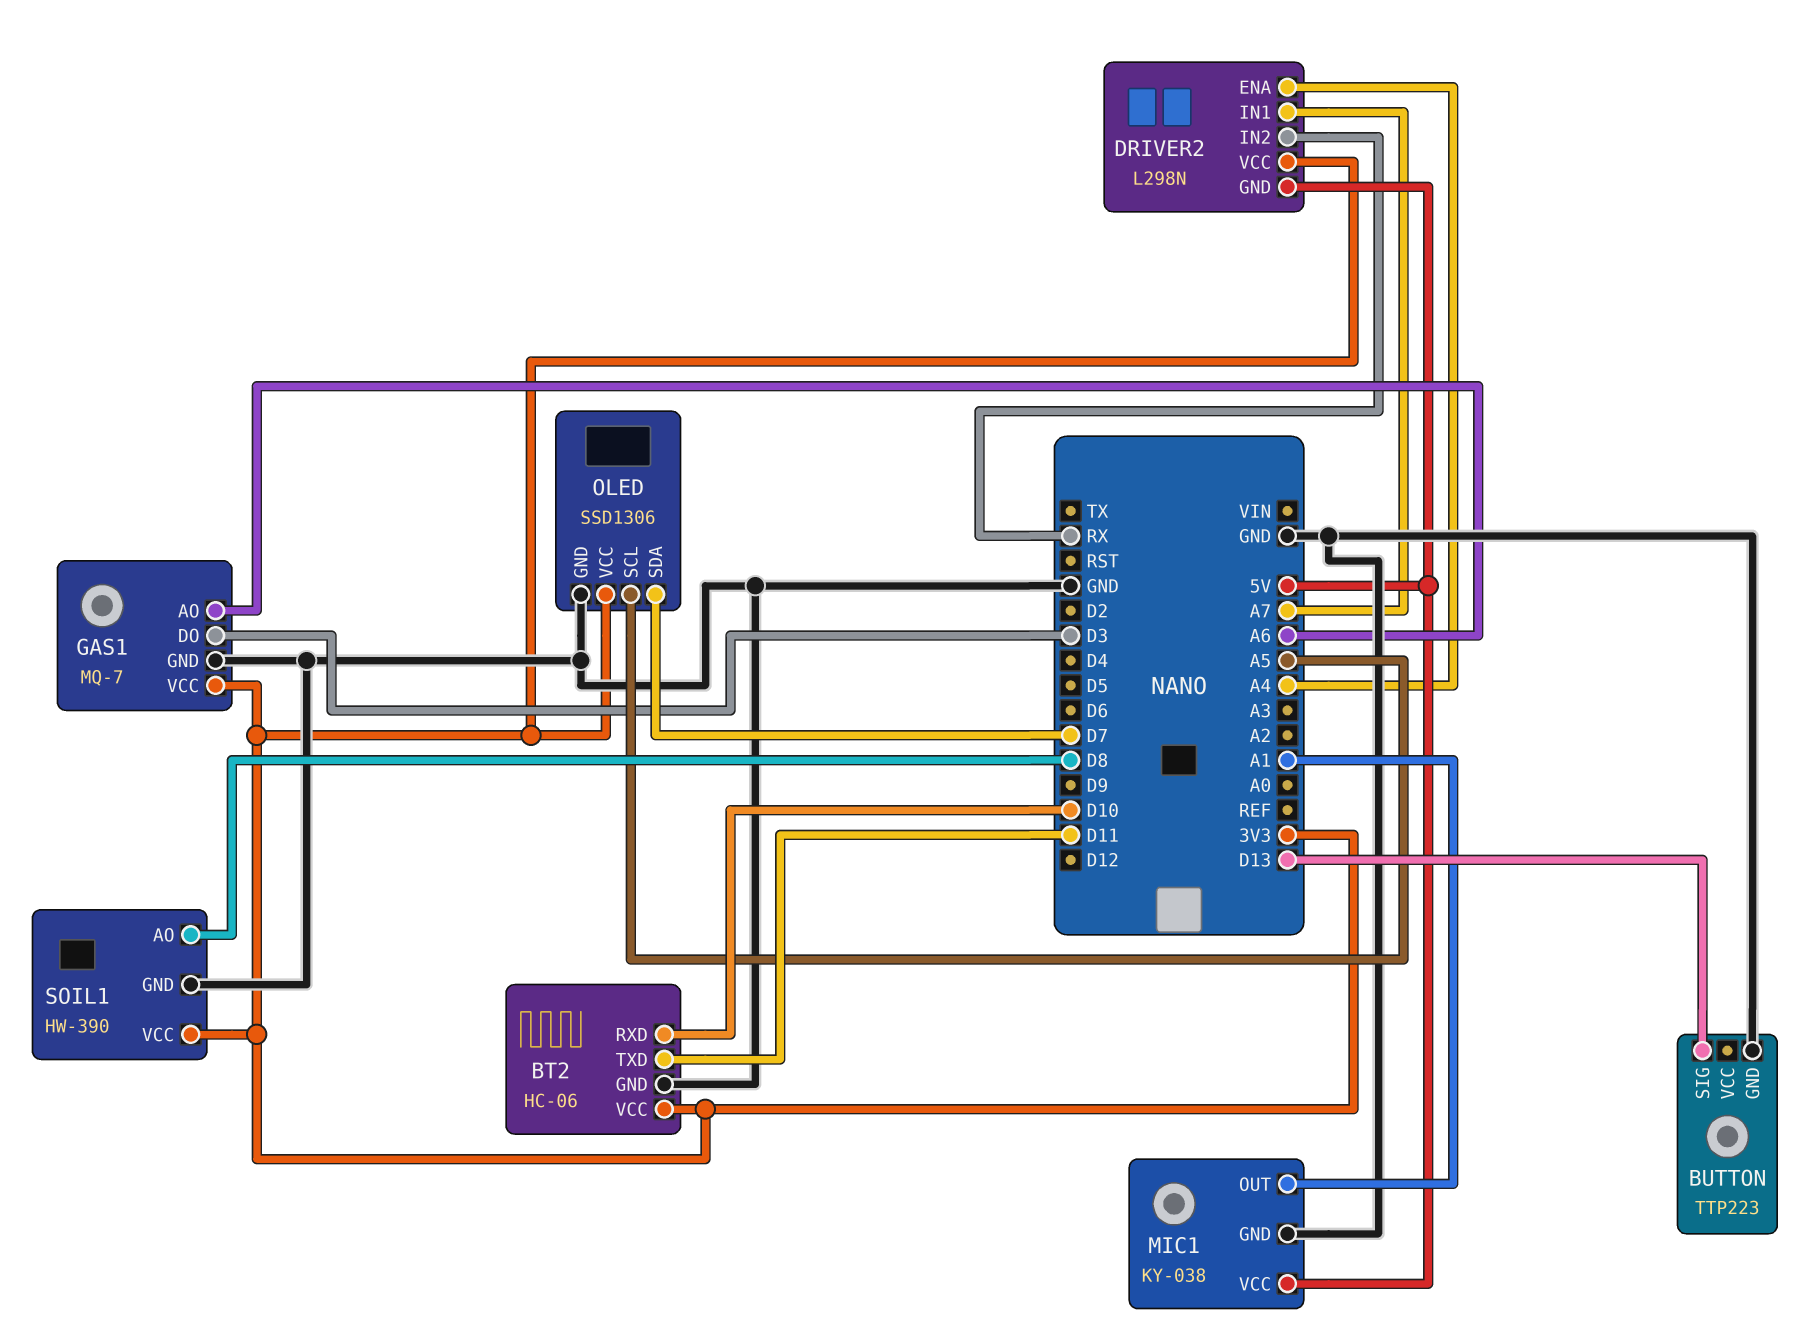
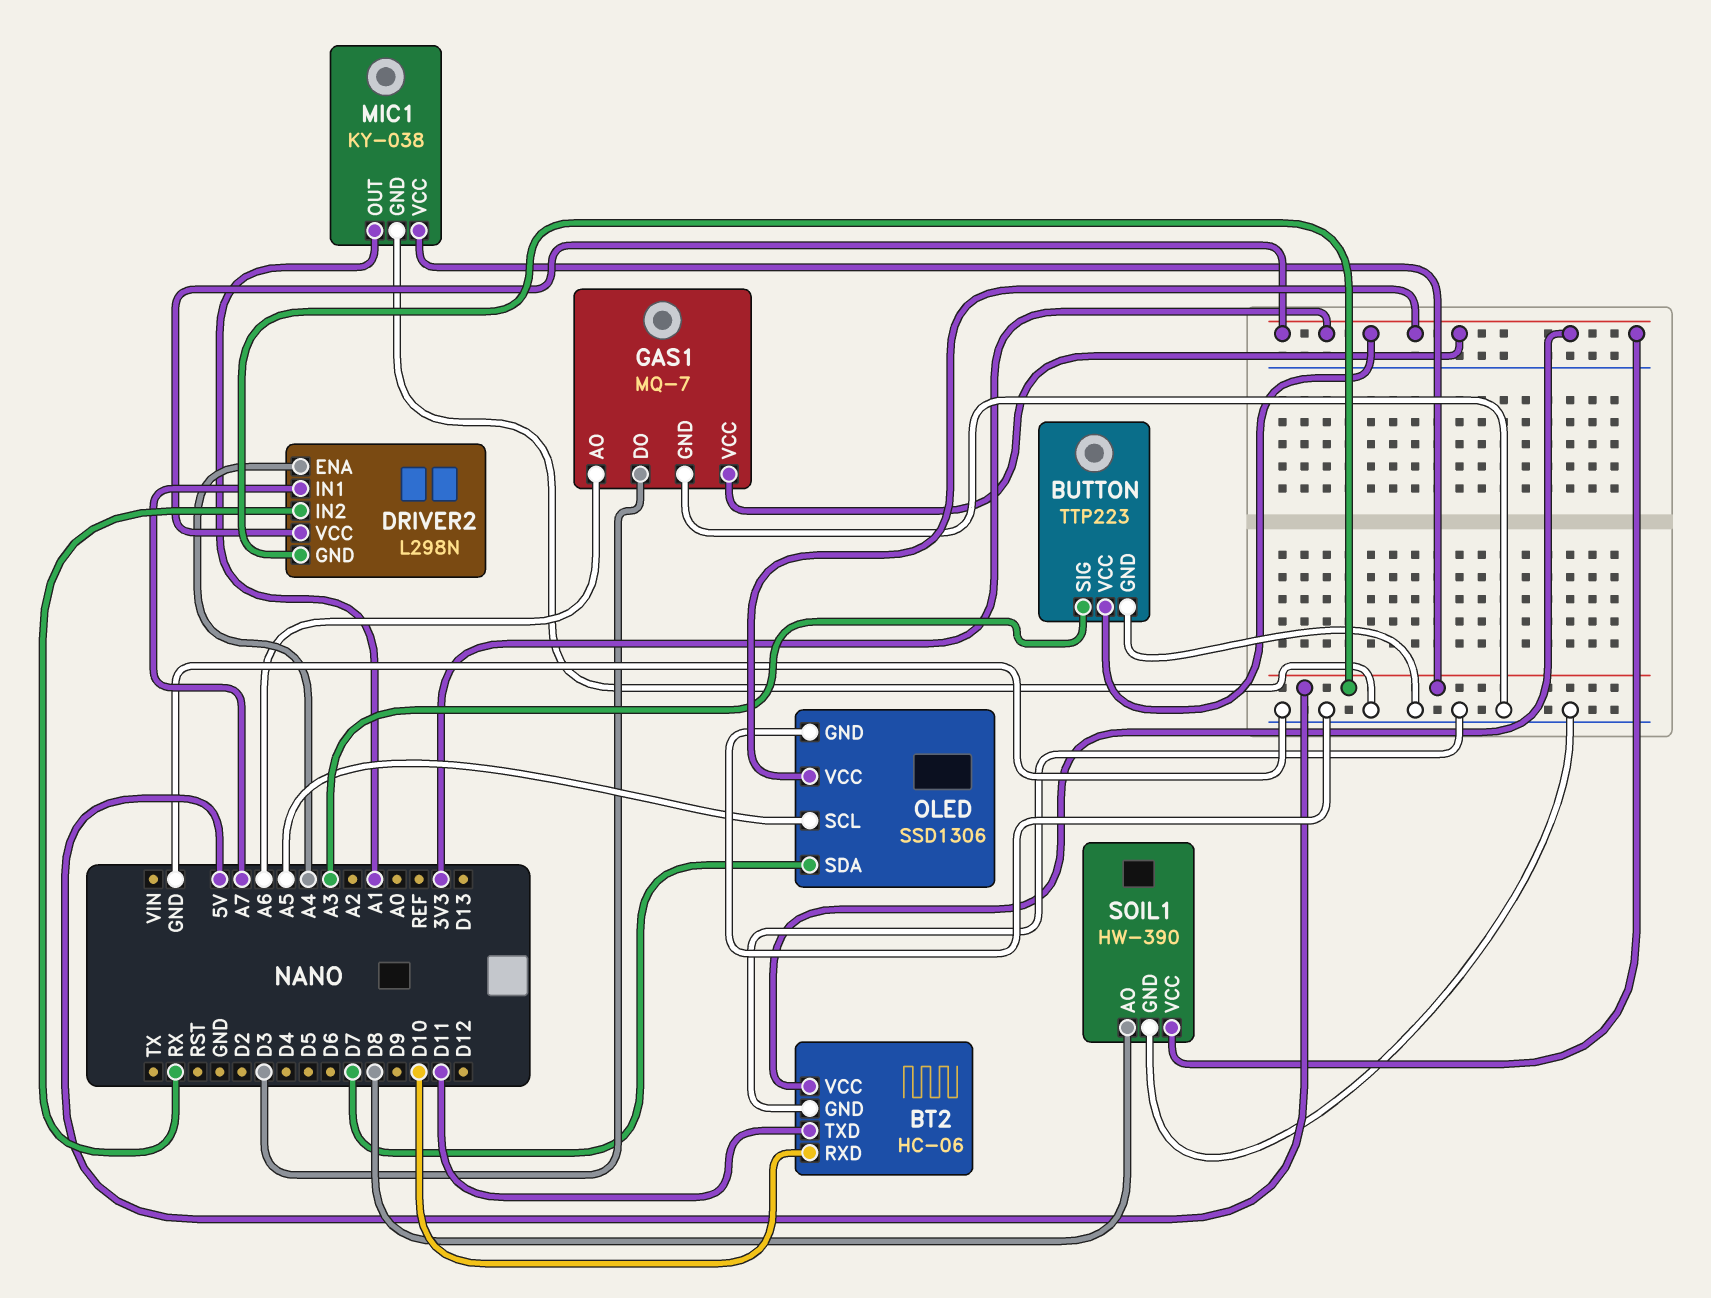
BUTTON pin SIG: D13 -> A3
BUTTON pin VCC: none -> 3V3

